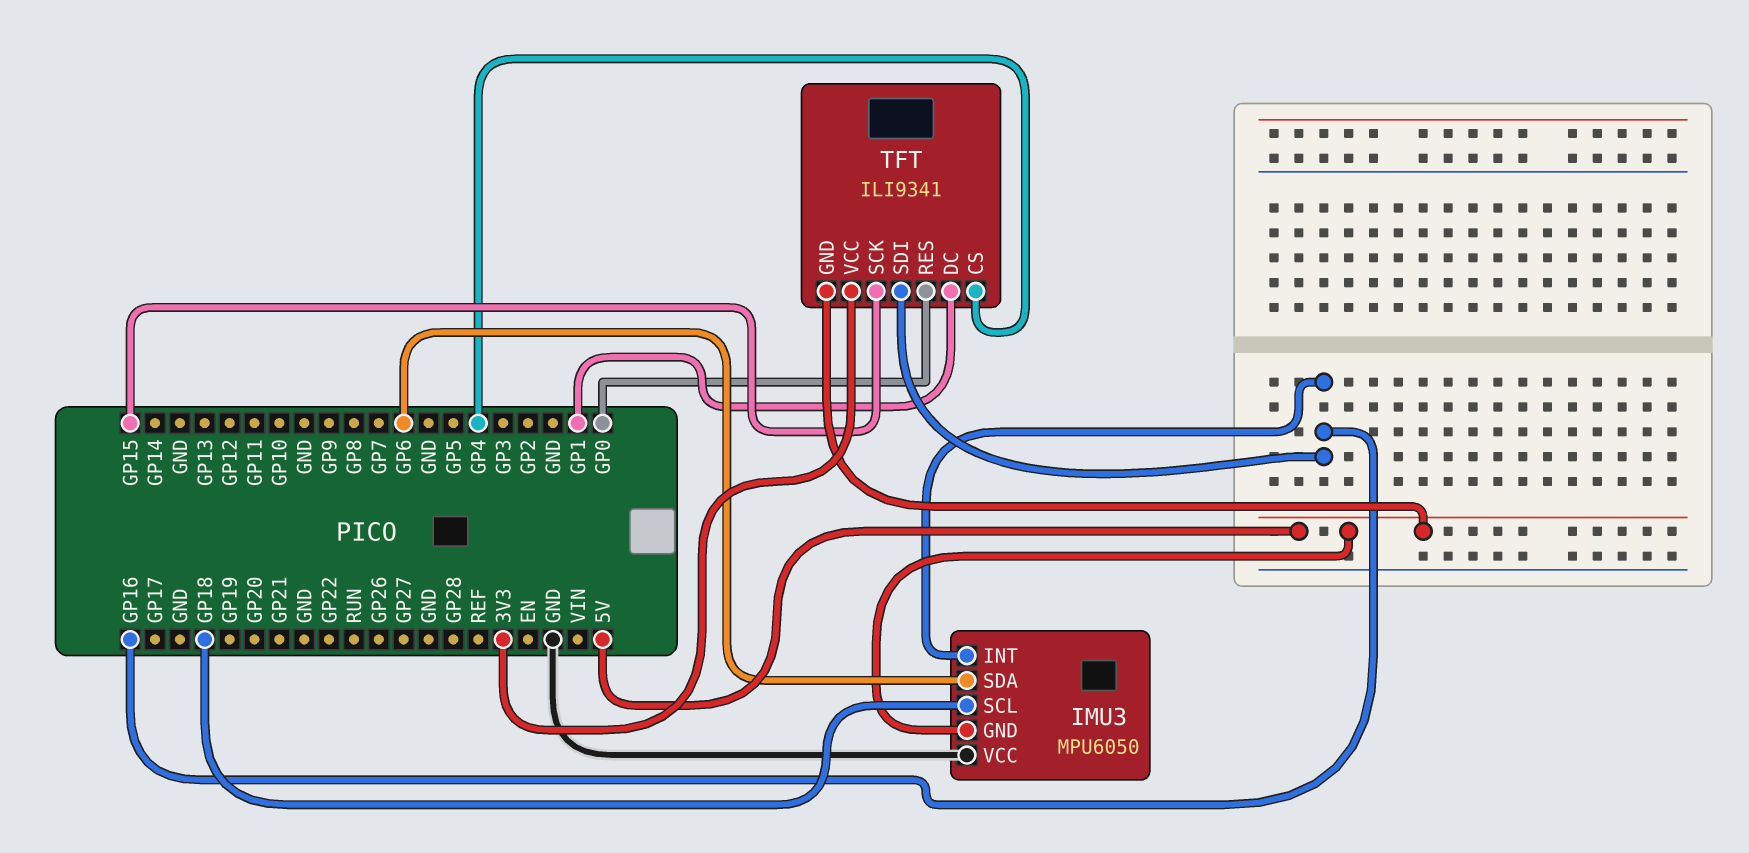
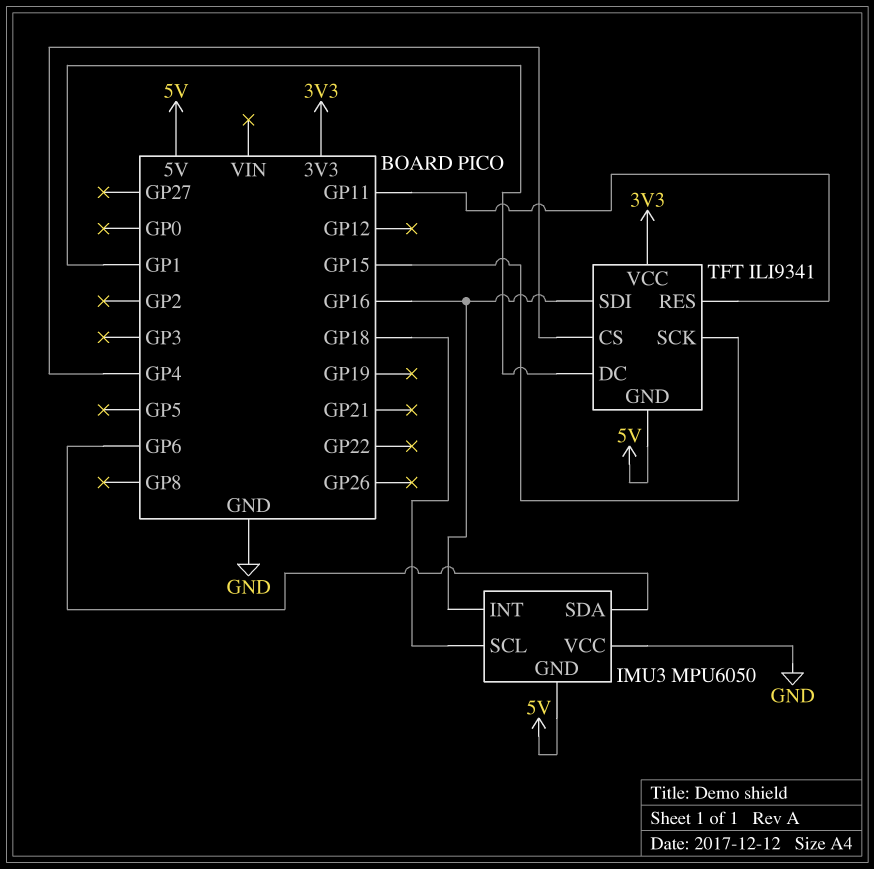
TFT pin RES: GP0 -> GP11

